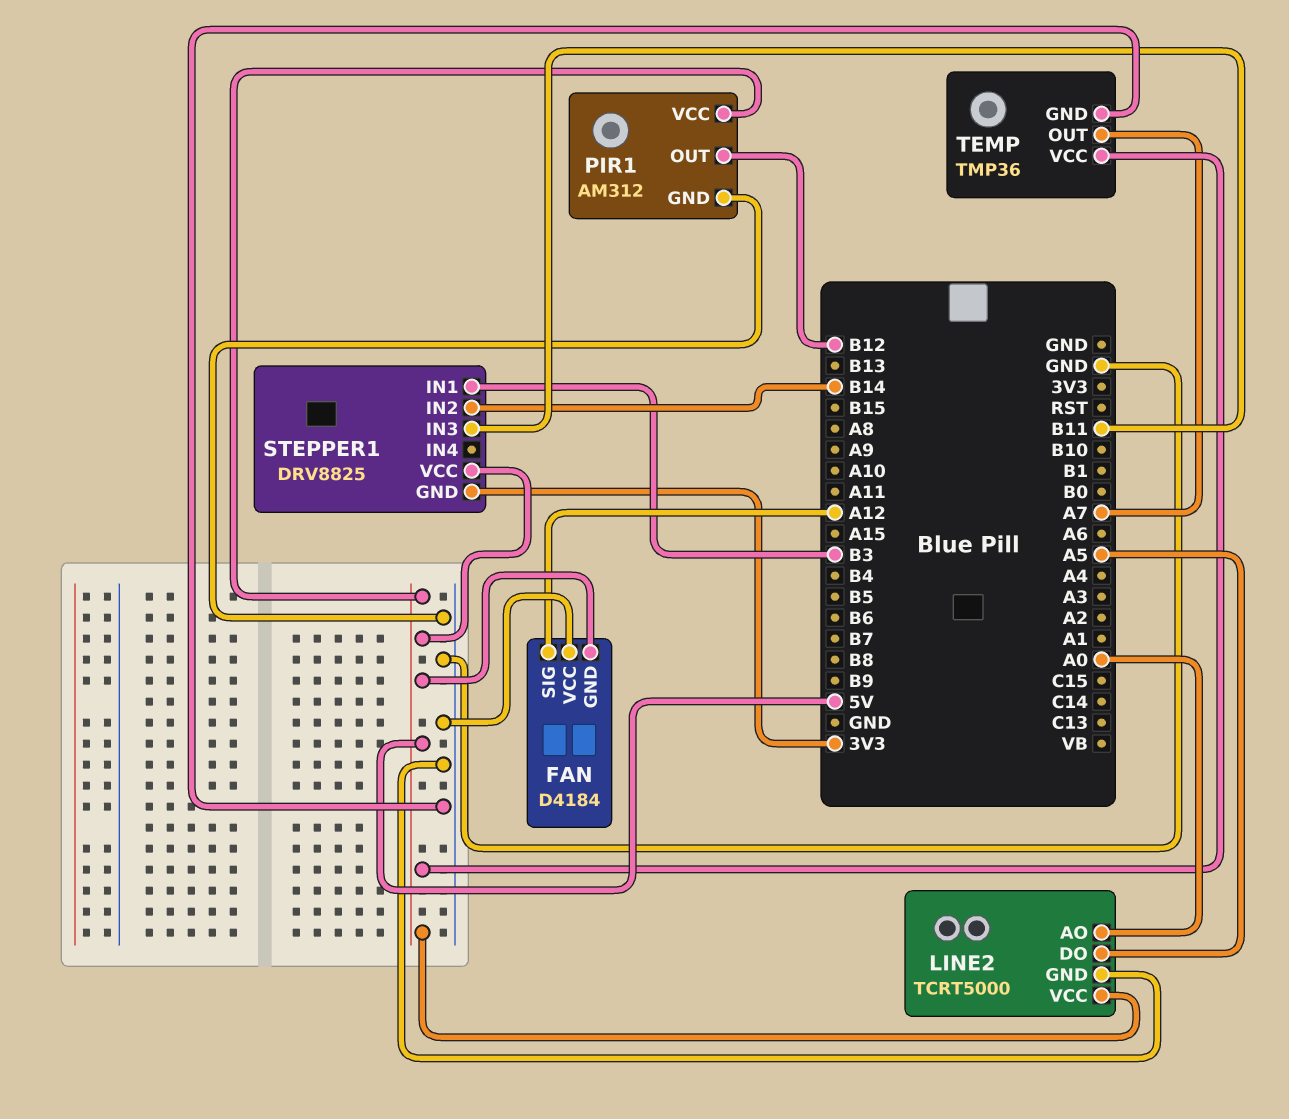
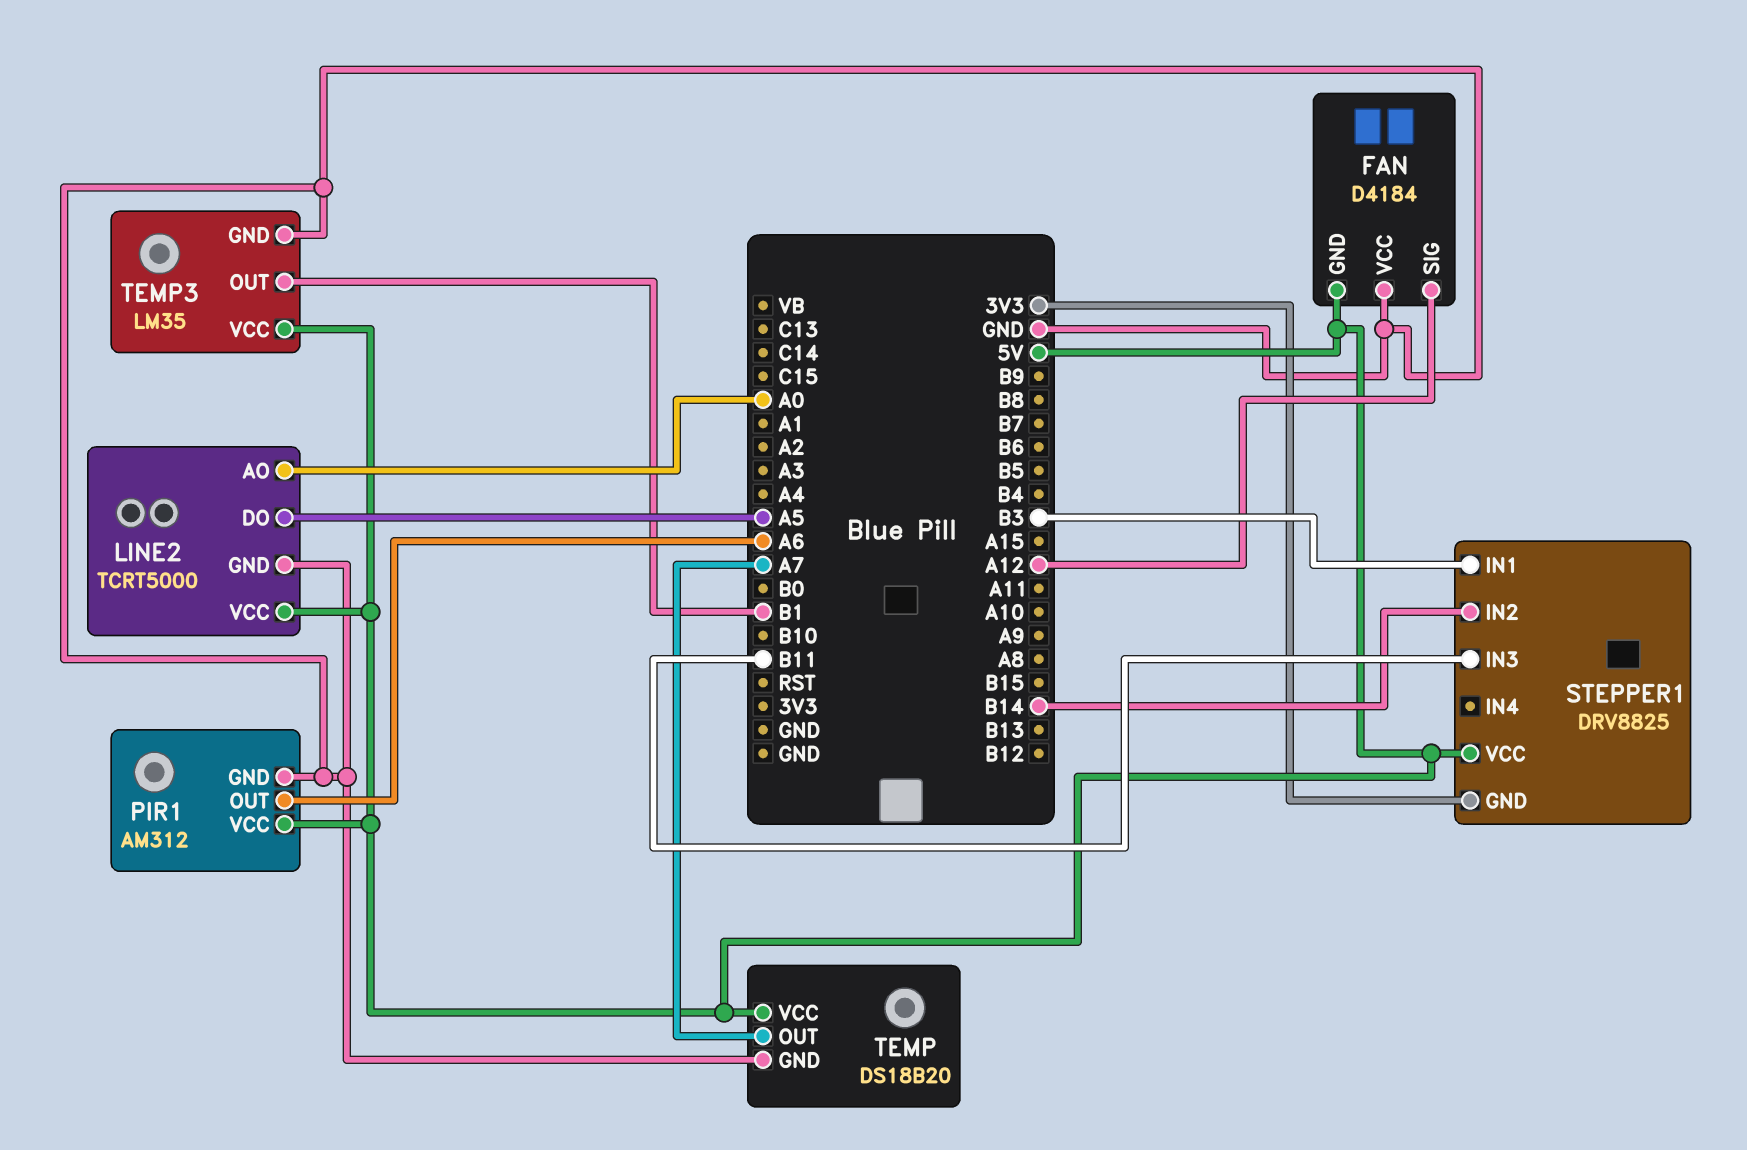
PIR1 pin OUT: B12 -> A6
TEMP: TMP36 -> DS18B20
TEMP3: none -> LM35
TEMP3 pin GND: none -> GND
TEMP3 pin OUT: none -> B1
TEMP3 pin VCC: none -> 5V

